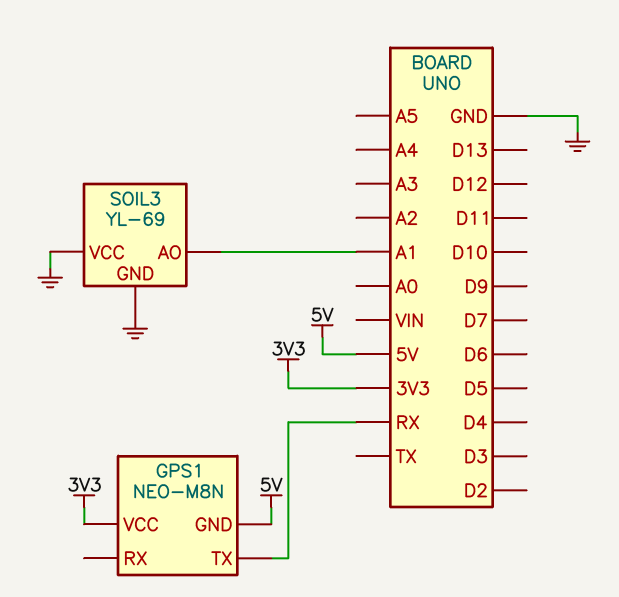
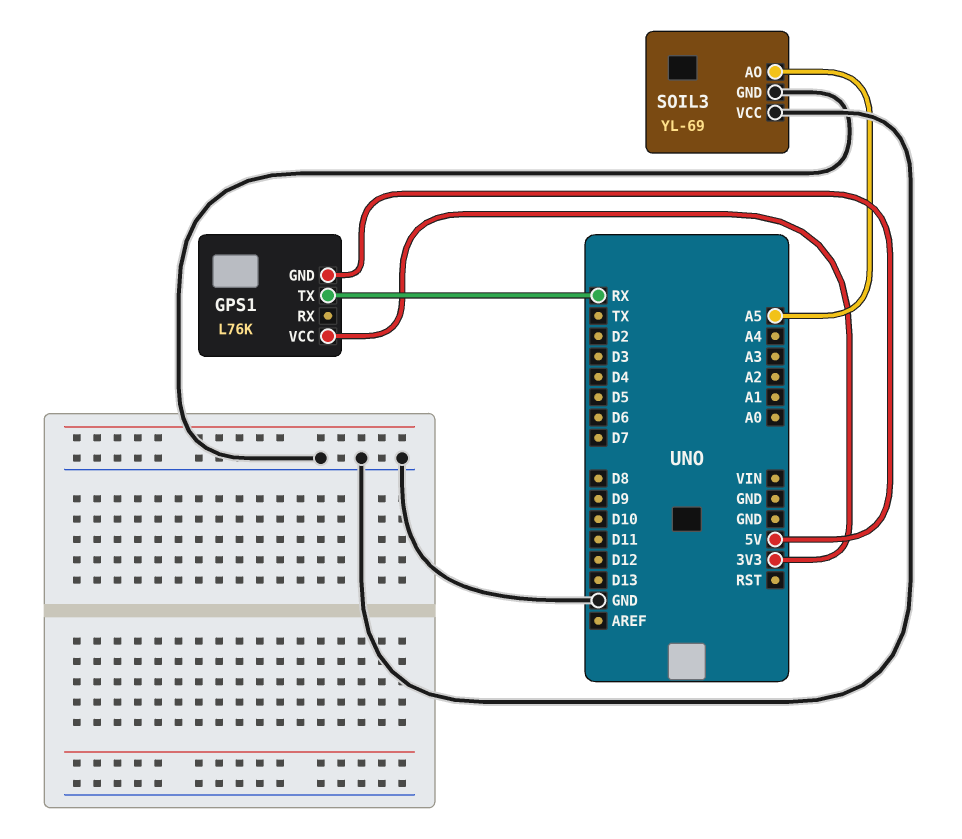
GPS1: NEO-M8N -> L76K
SOIL3 pin AO: A1 -> A5

